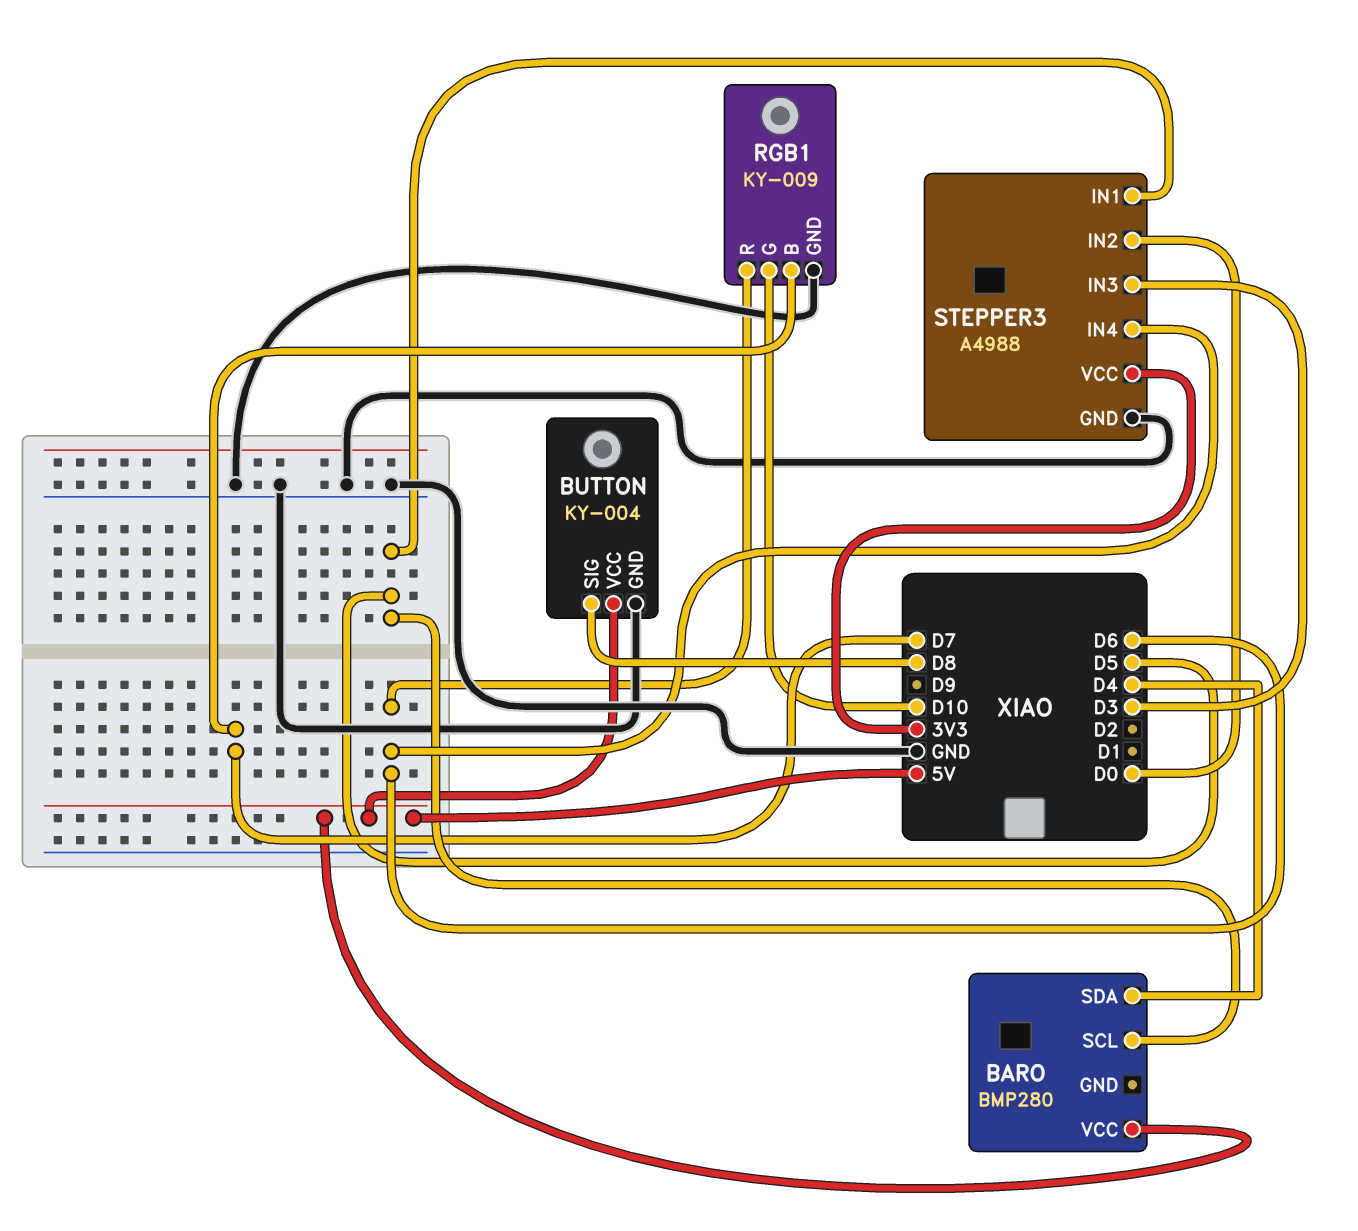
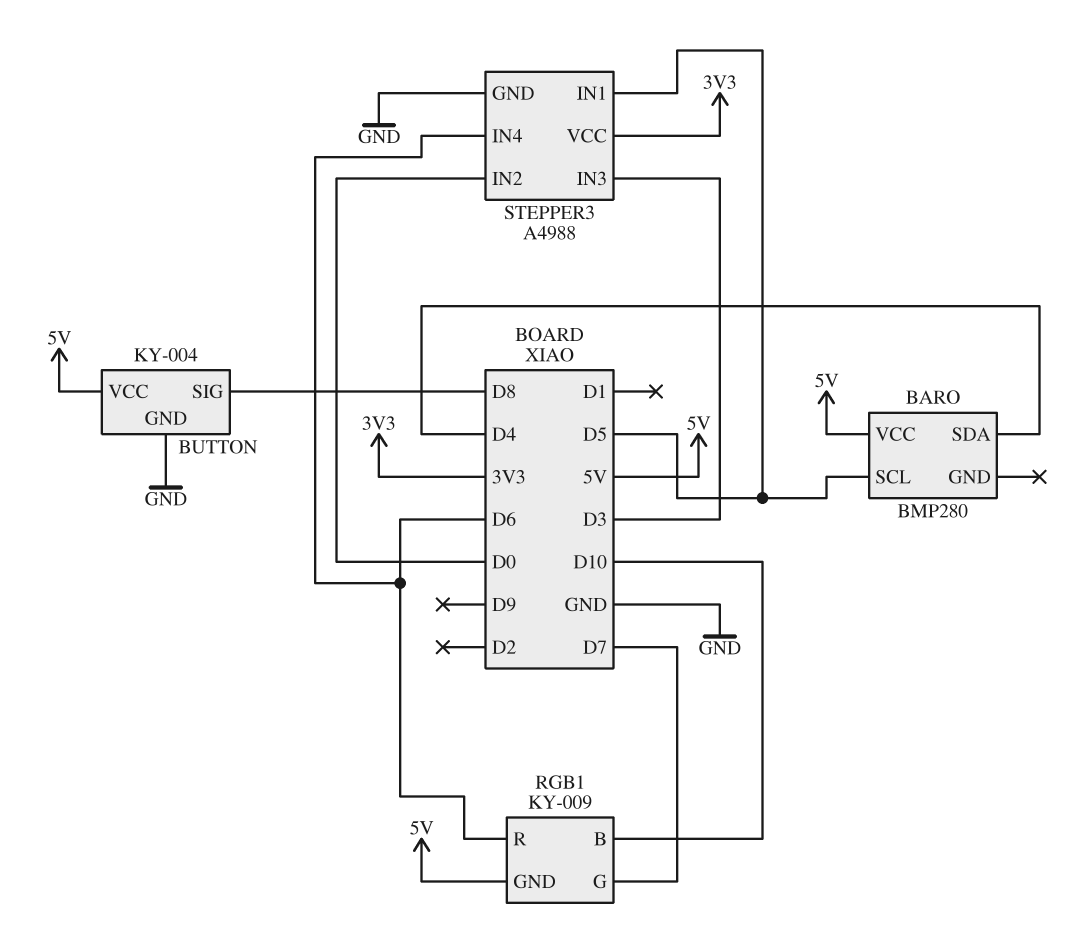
RGB1 pin B: D7 -> D10
RGB1 pin G: D10 -> D7
RGB1 pin GND: GND -> 5V

